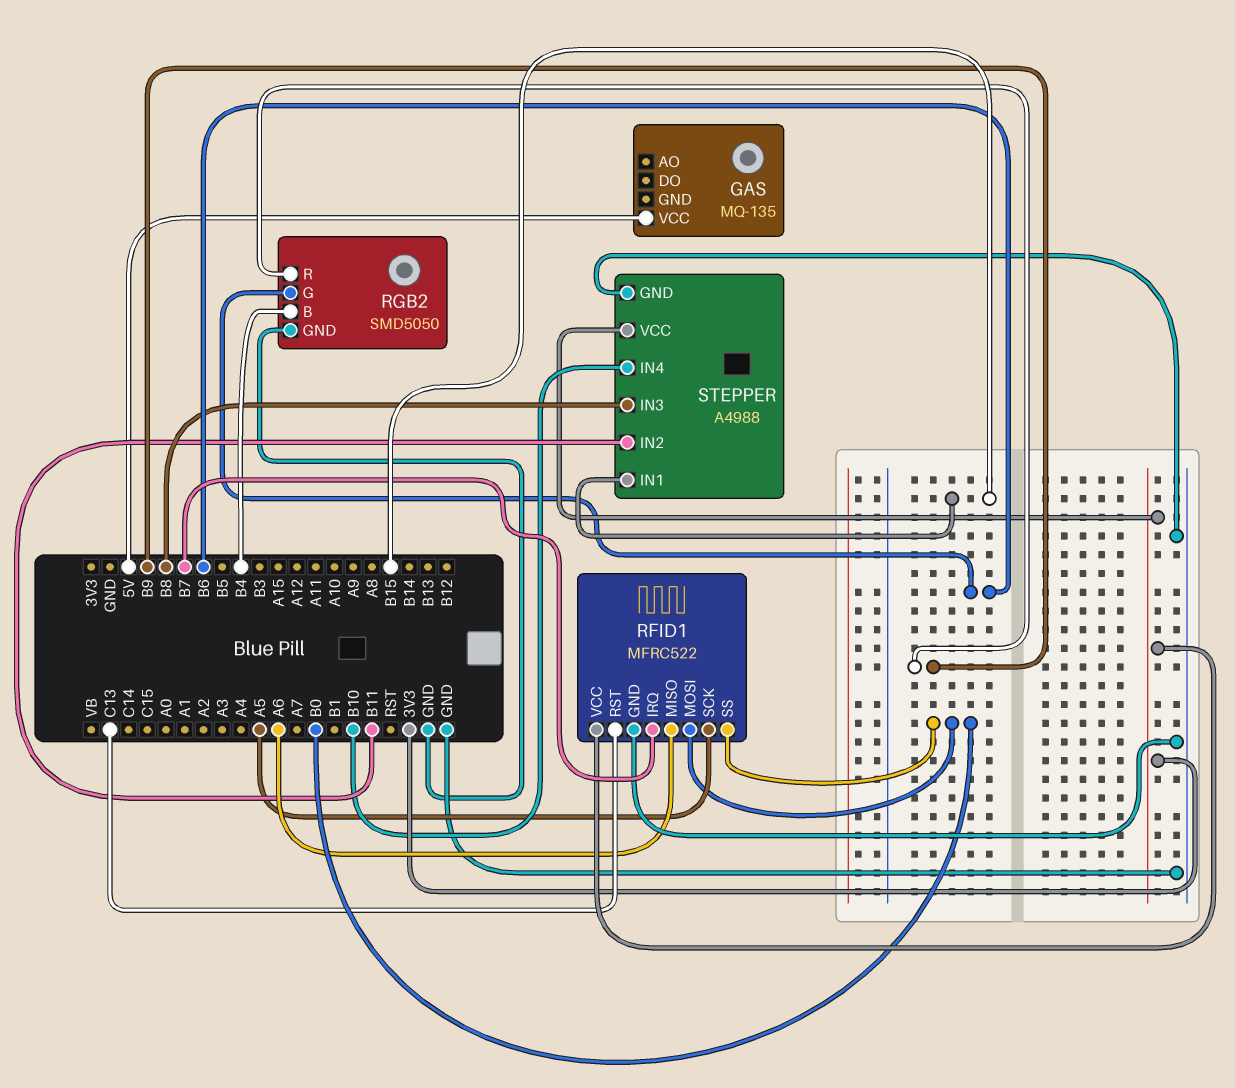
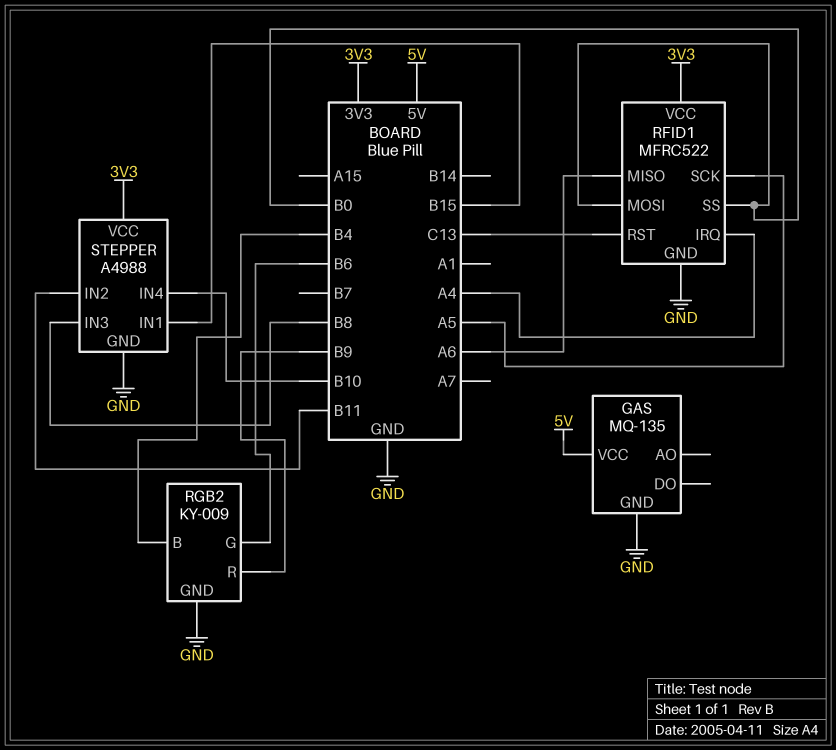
GAS pin GND: none -> GND
RFID1 pin IRQ: B7 -> A4
RGB2: SMD5050 -> KY-009

